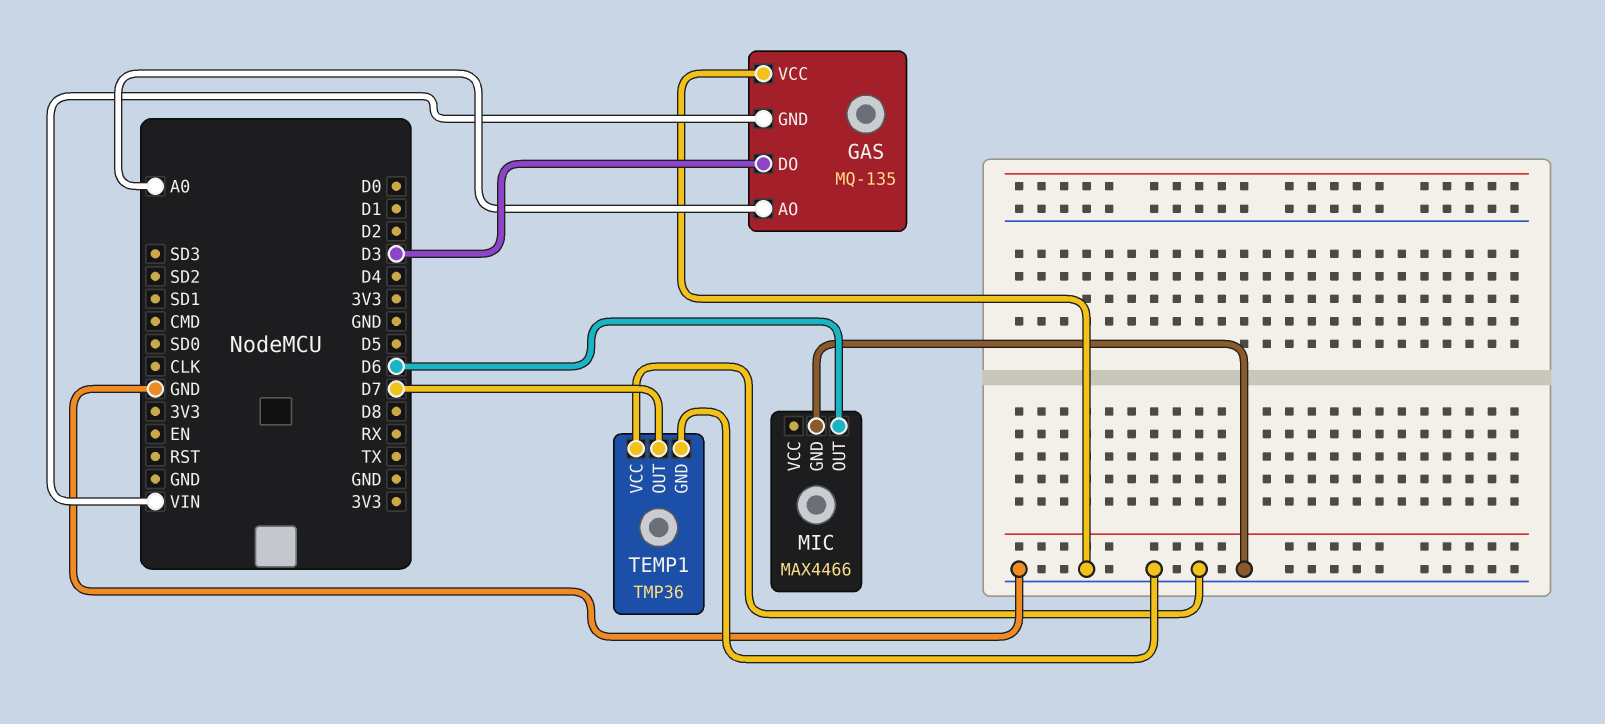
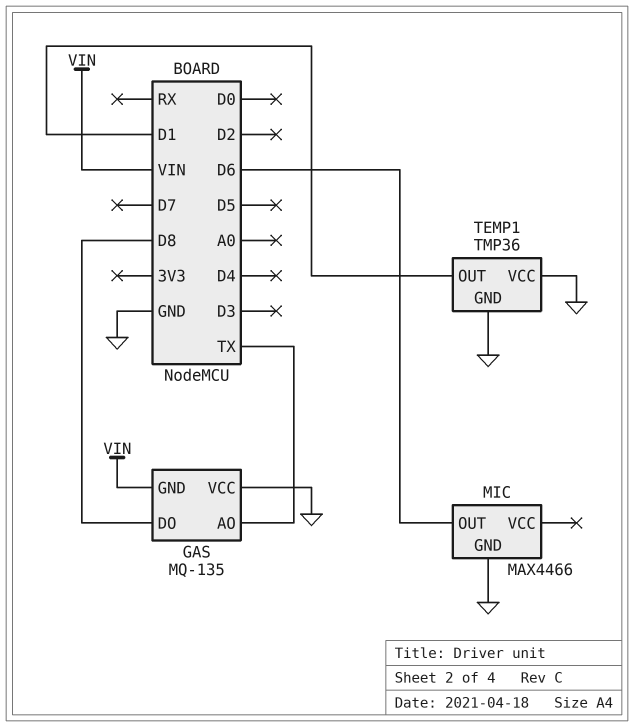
GAS pin AO: A0 -> TX
GAS pin DO: D3 -> D8
TEMP1 pin OUT: D7 -> D1

